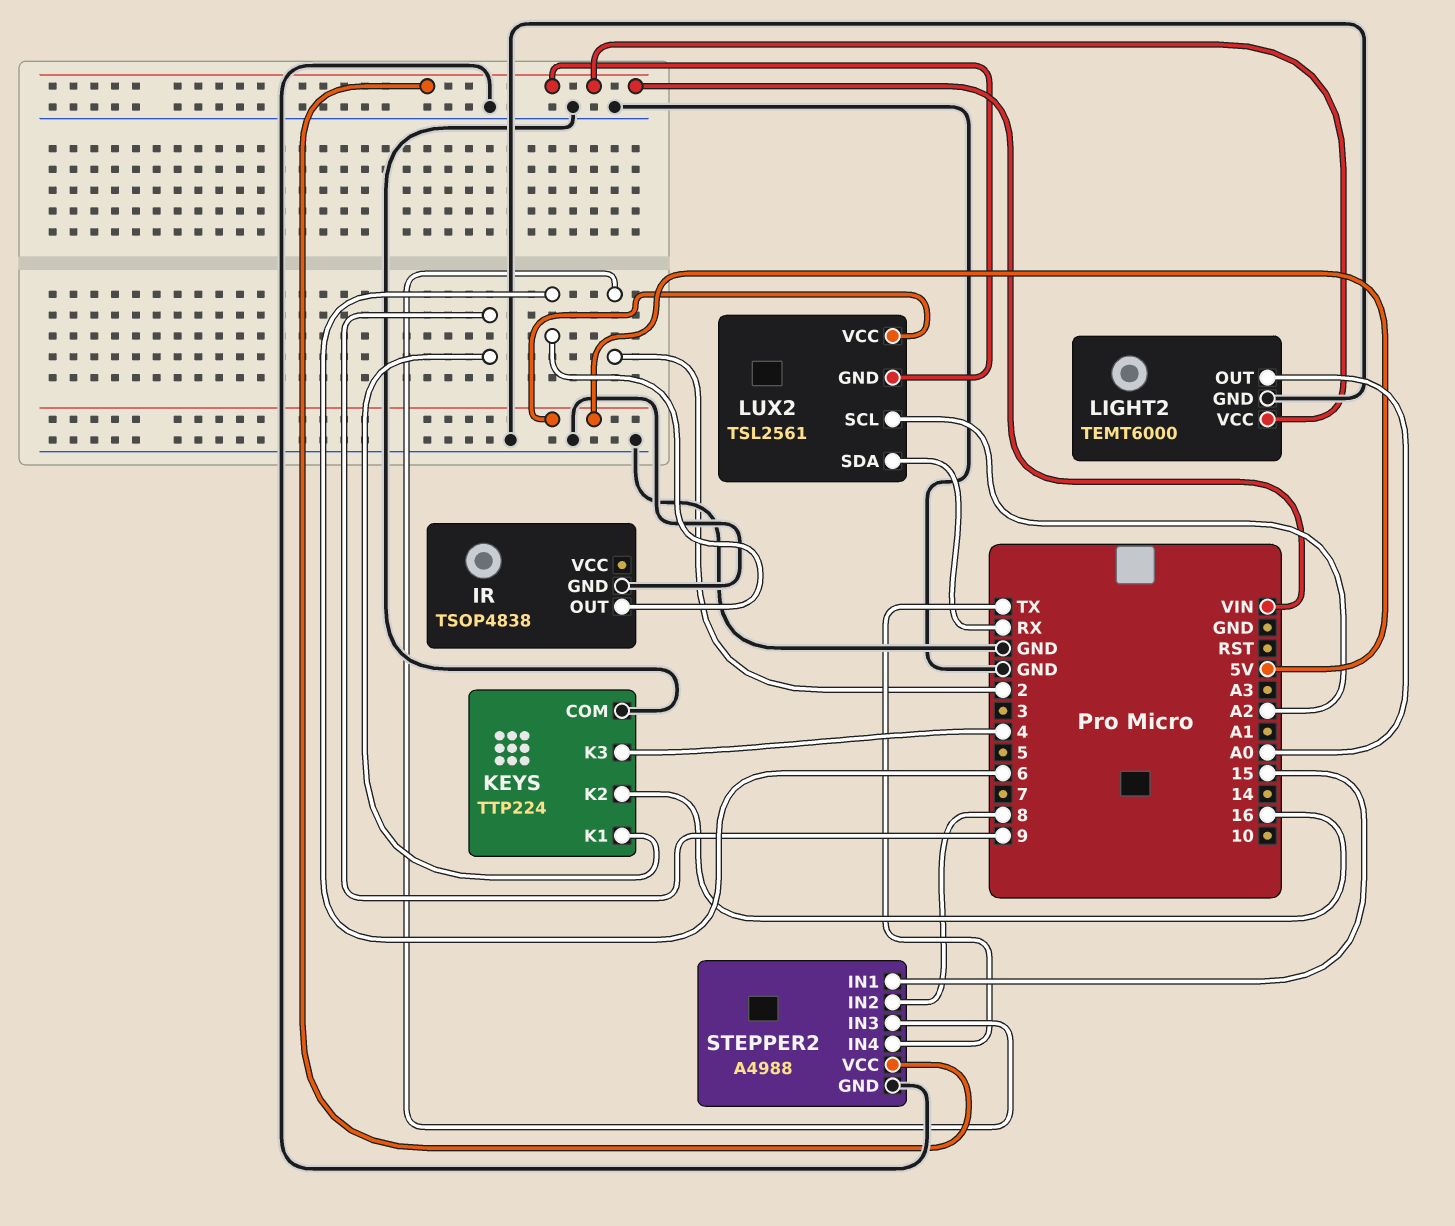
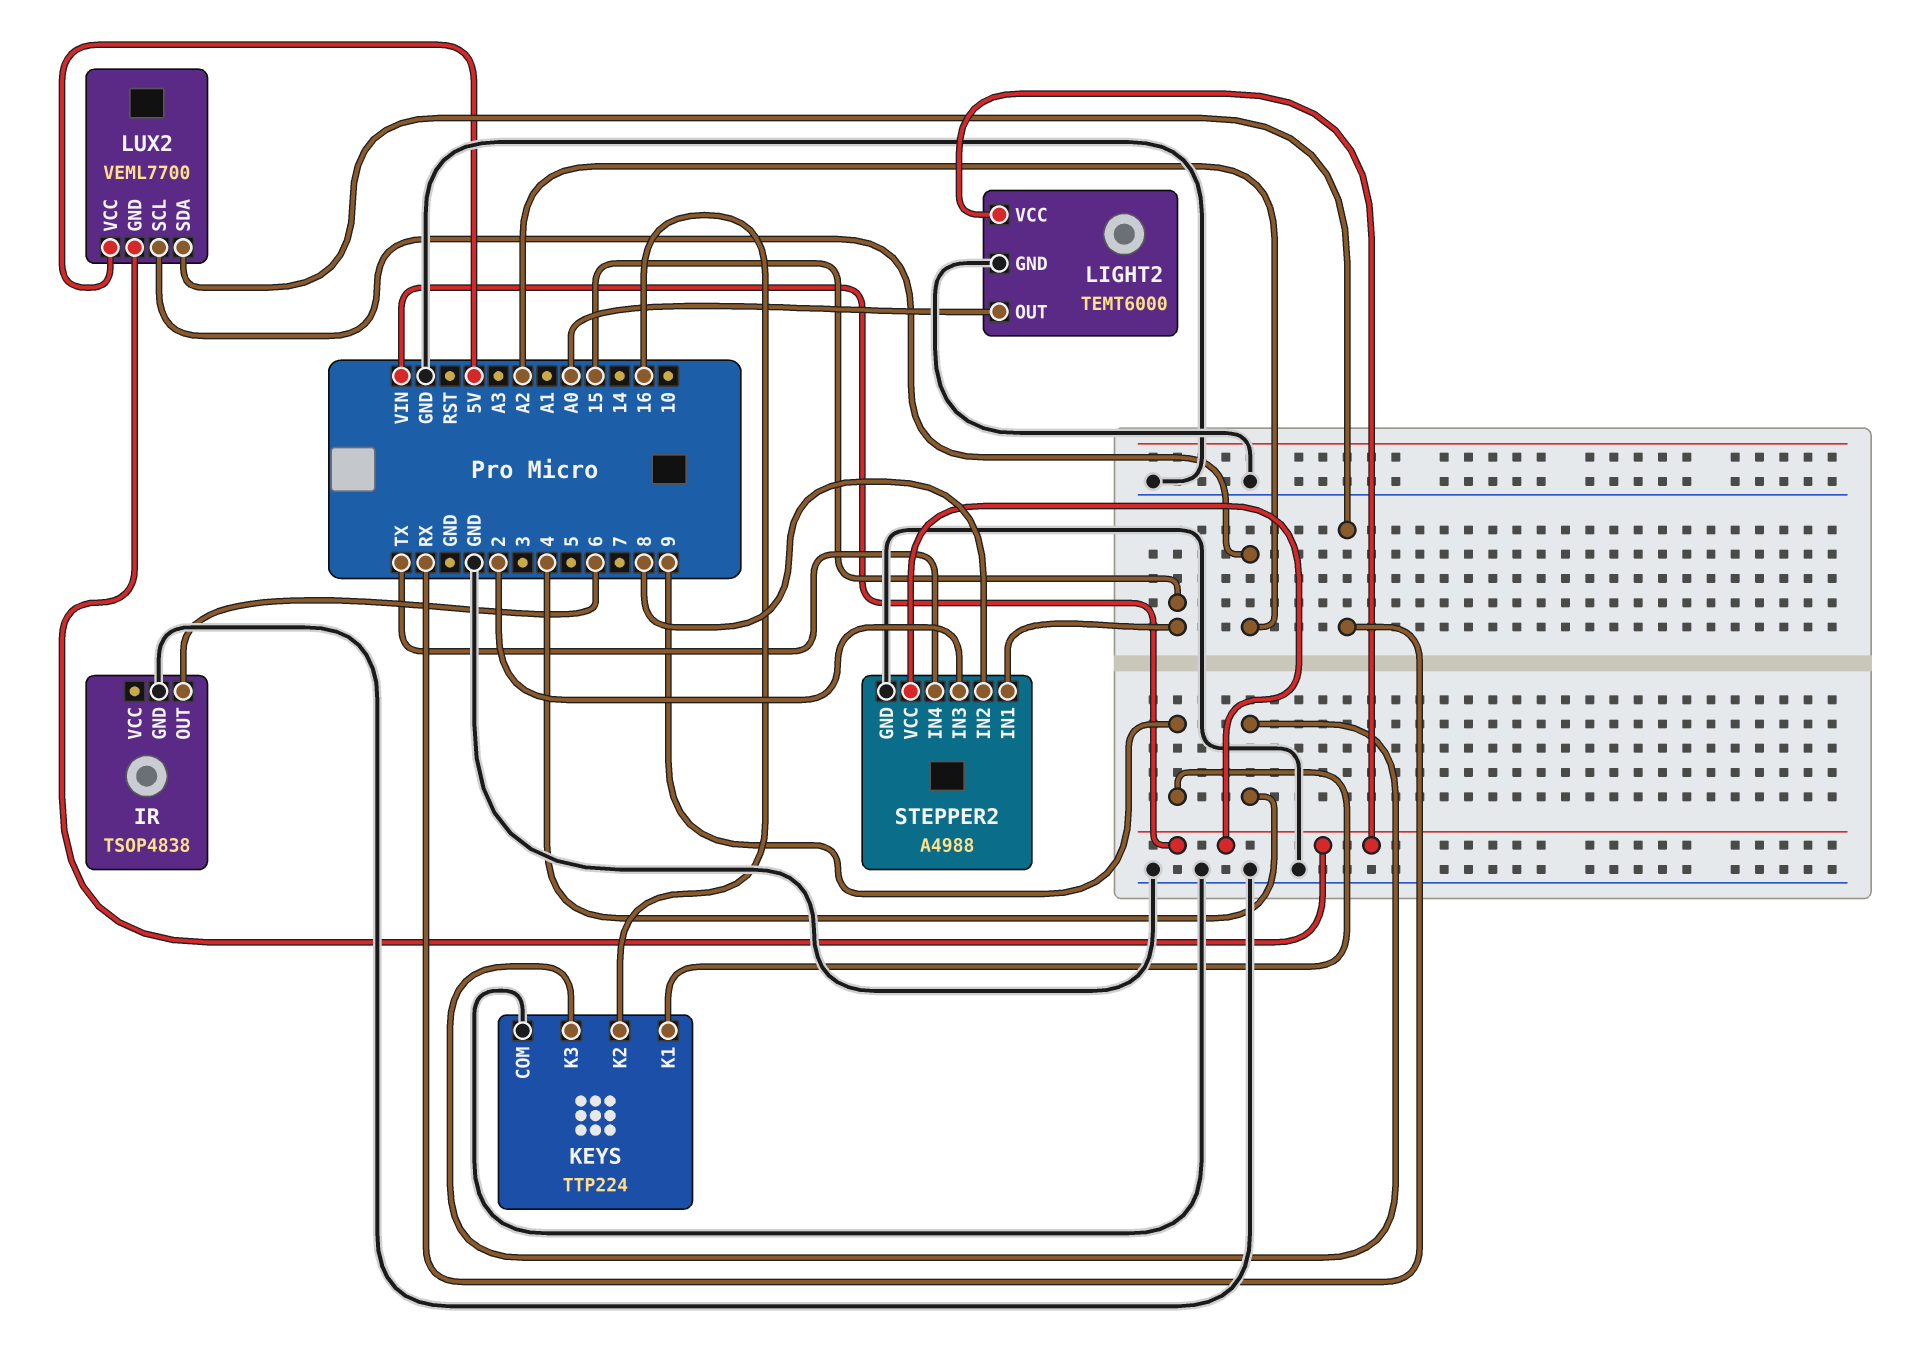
LUX2: TSL2561 -> VEML7700

